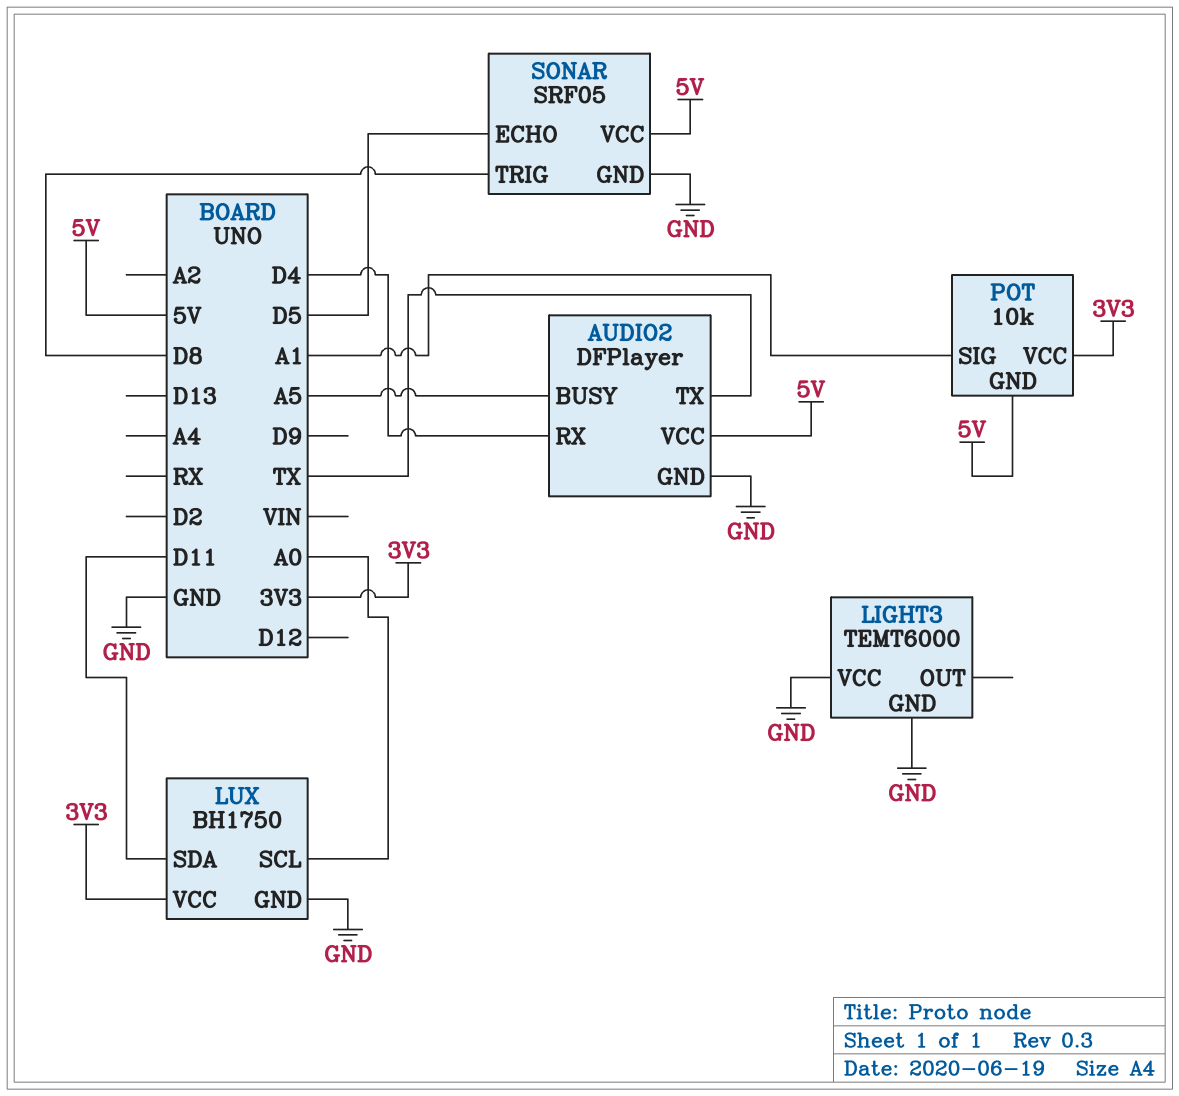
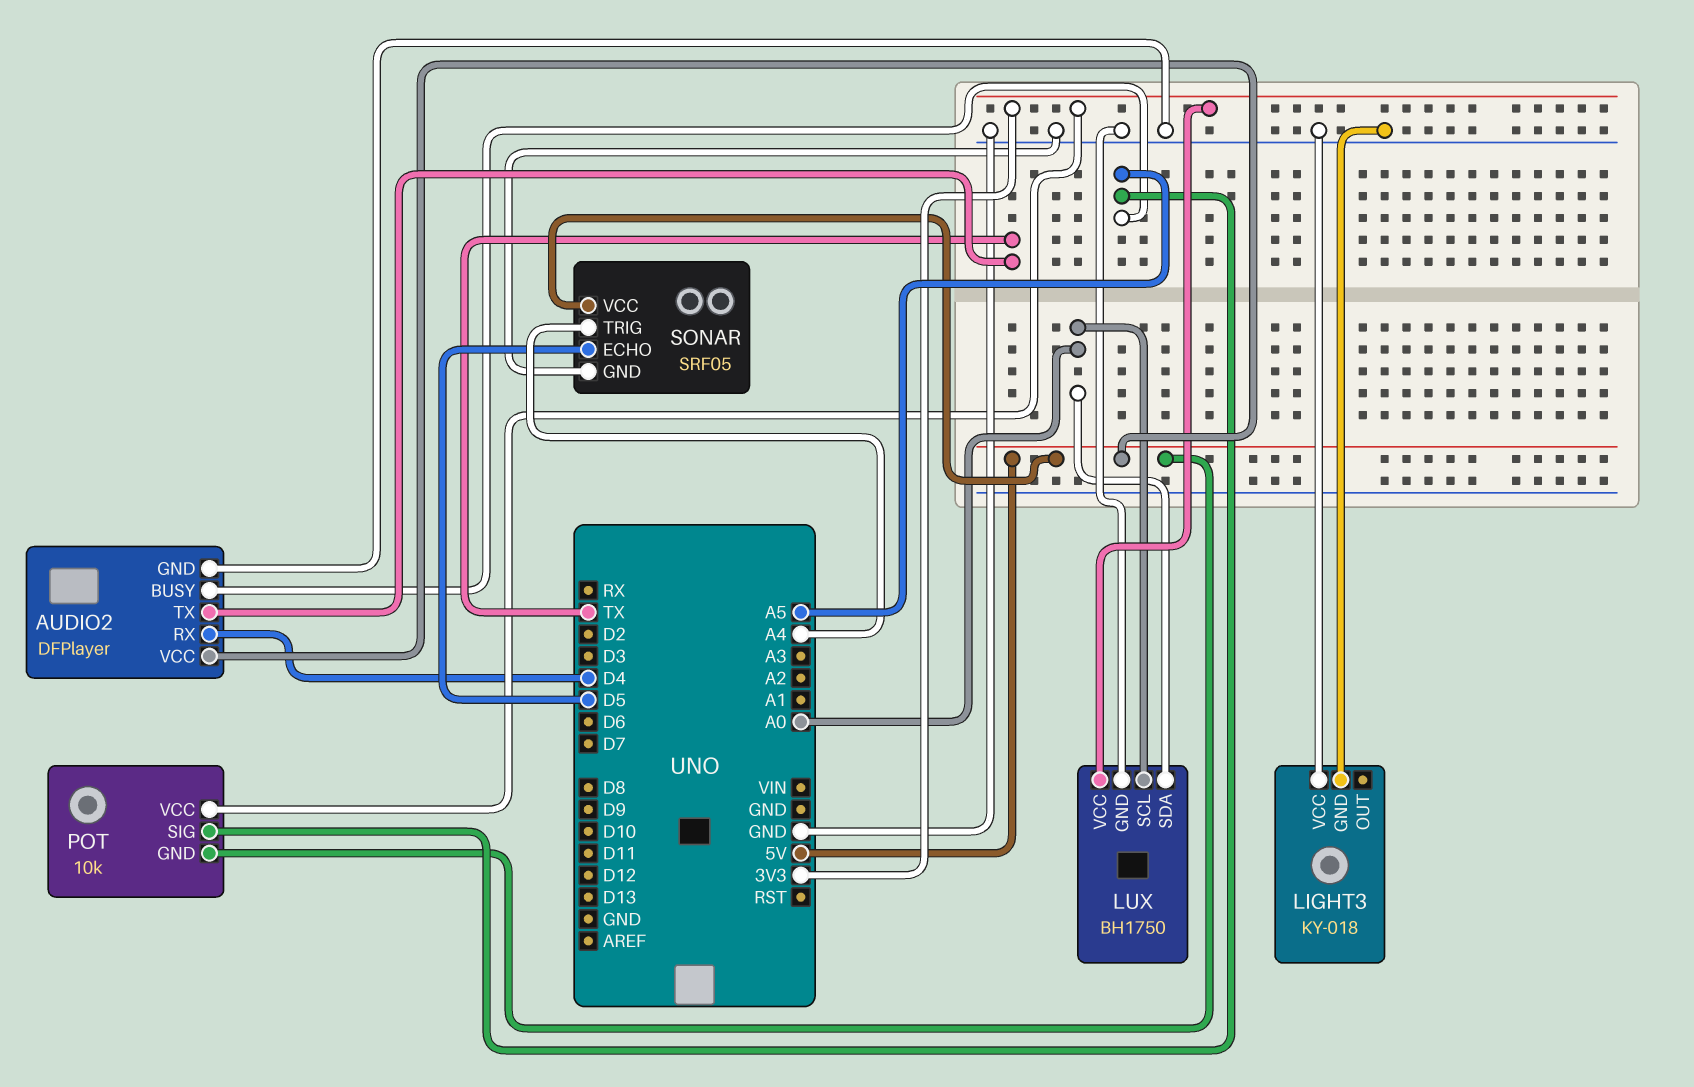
LIGHT3: TEMT6000 -> KY-018
LUX pin SDA: D11 -> A0
POT pin SIG: A1 -> A5
SONAR pin TRIG: D8 -> A4

